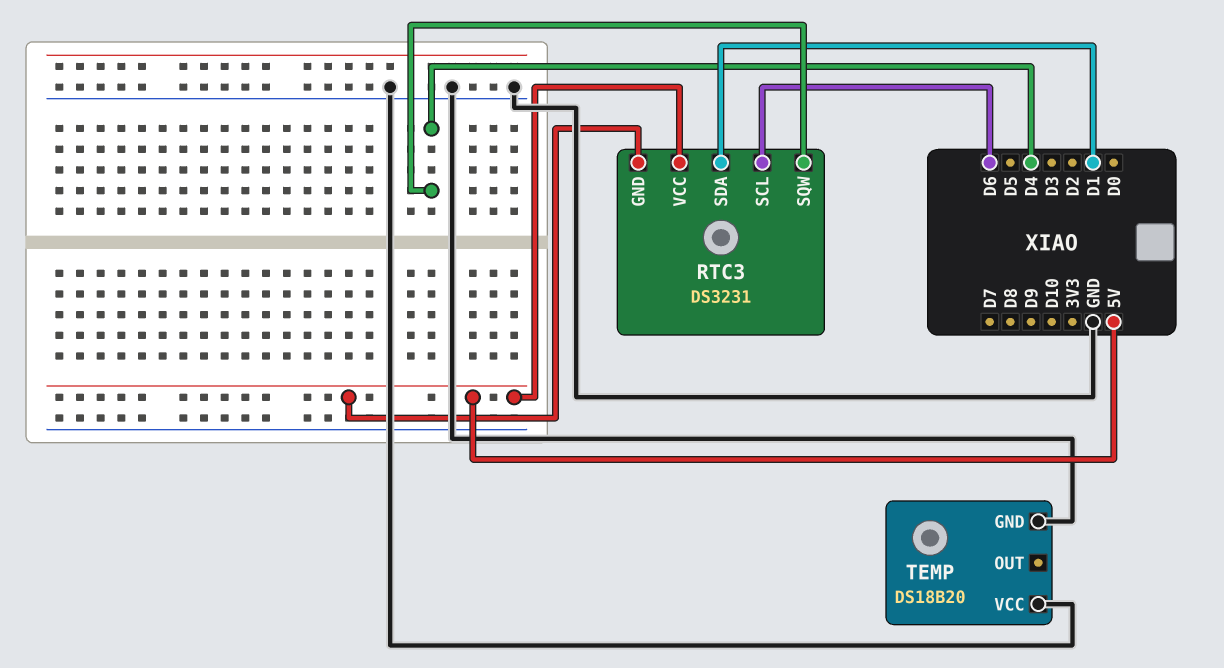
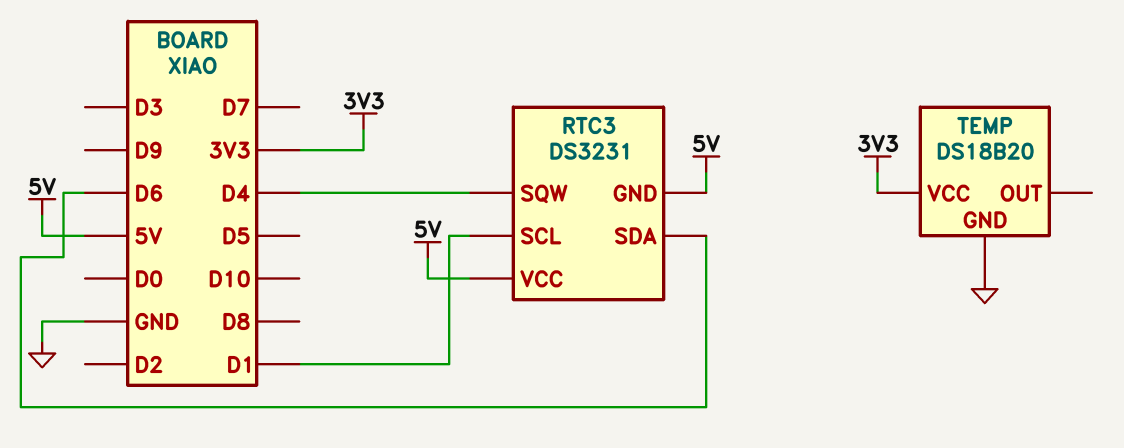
RTC3 pin SCL: D6 -> D1
RTC3 pin SDA: D1 -> D6
TEMP pin VCC: GND -> 3V3

